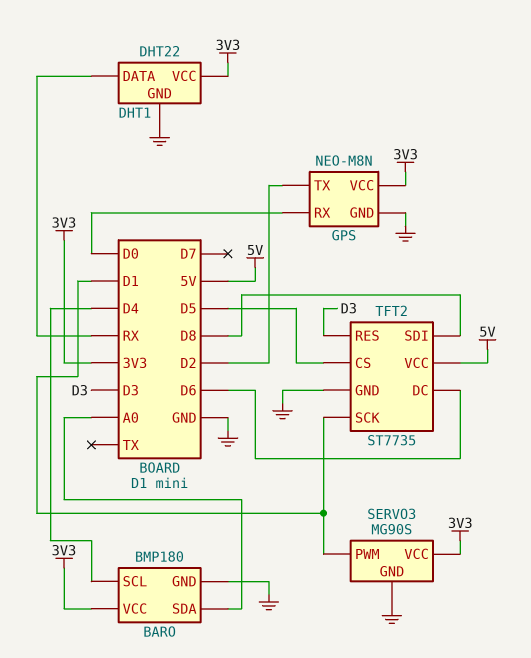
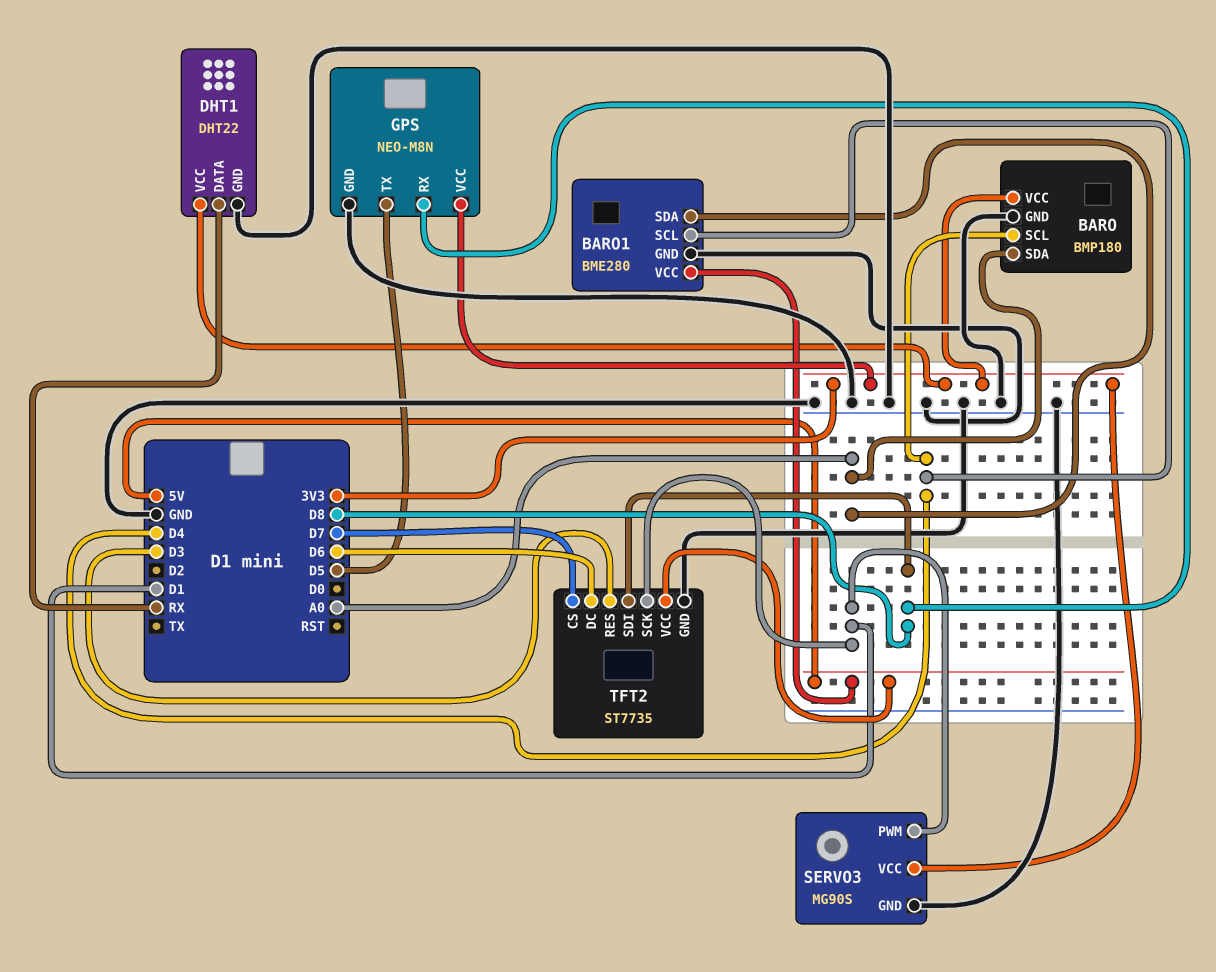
BARO1: none -> BME280
BARO1 pin GND: none -> GND
BARO1 pin SCL: none -> D4
BARO1 pin SDA: none -> A0
BARO1 pin VCC: none -> 5V
GPS pin RX: D0 -> D8
GPS pin TX: D2 -> D5
TFT2 pin CS: D5 -> D7

